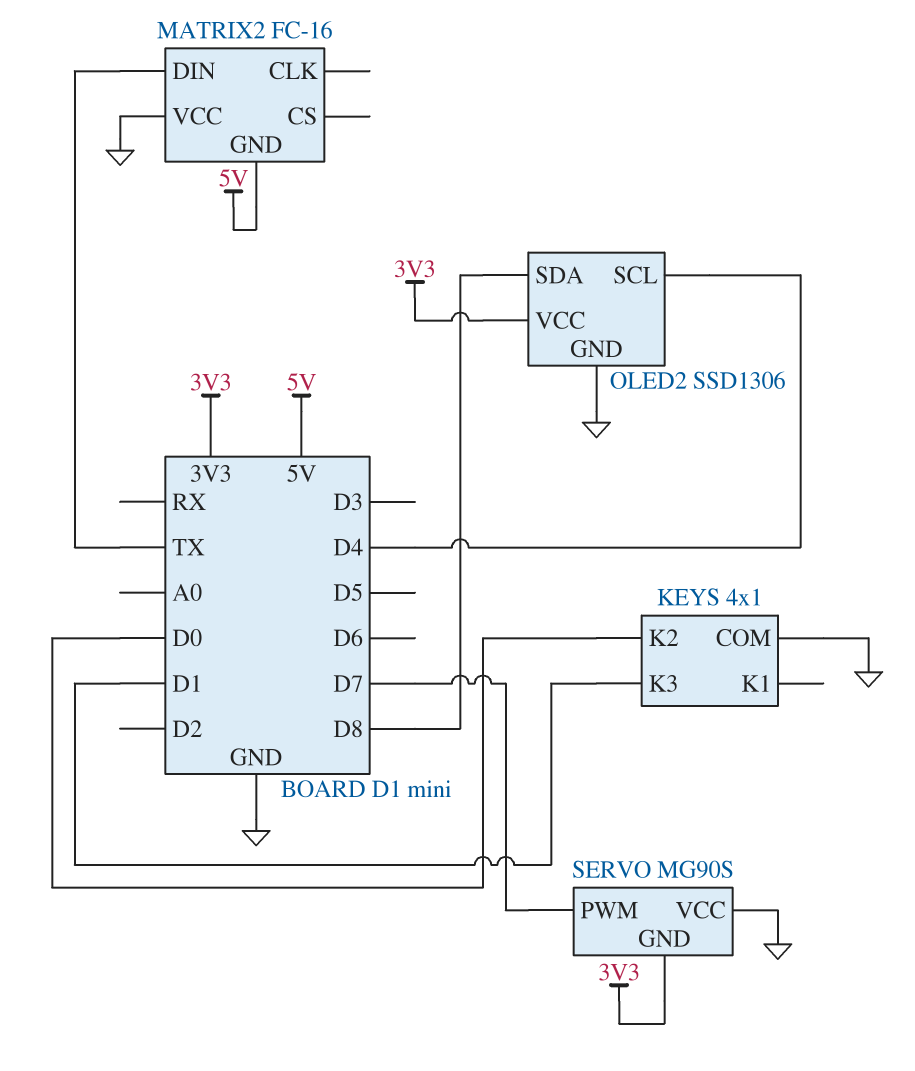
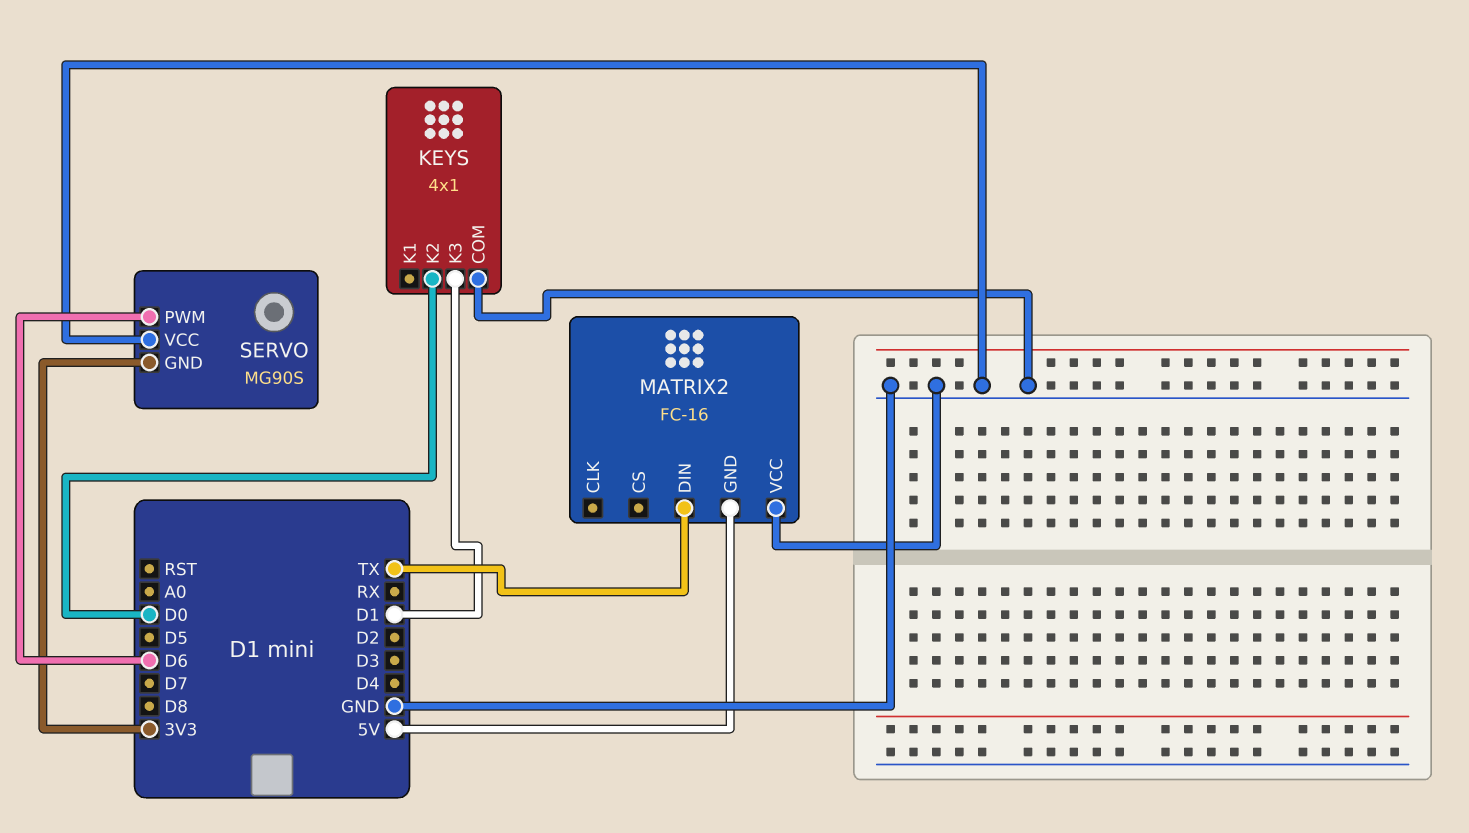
OLED2: SSD1306 -> none
OLED2 pin GND: GND -> none
OLED2 pin SCL: D4 -> none
OLED2 pin SDA: D8 -> none
OLED2 pin VCC: 3V3 -> none
SERVO pin PWM: D7 -> D6

